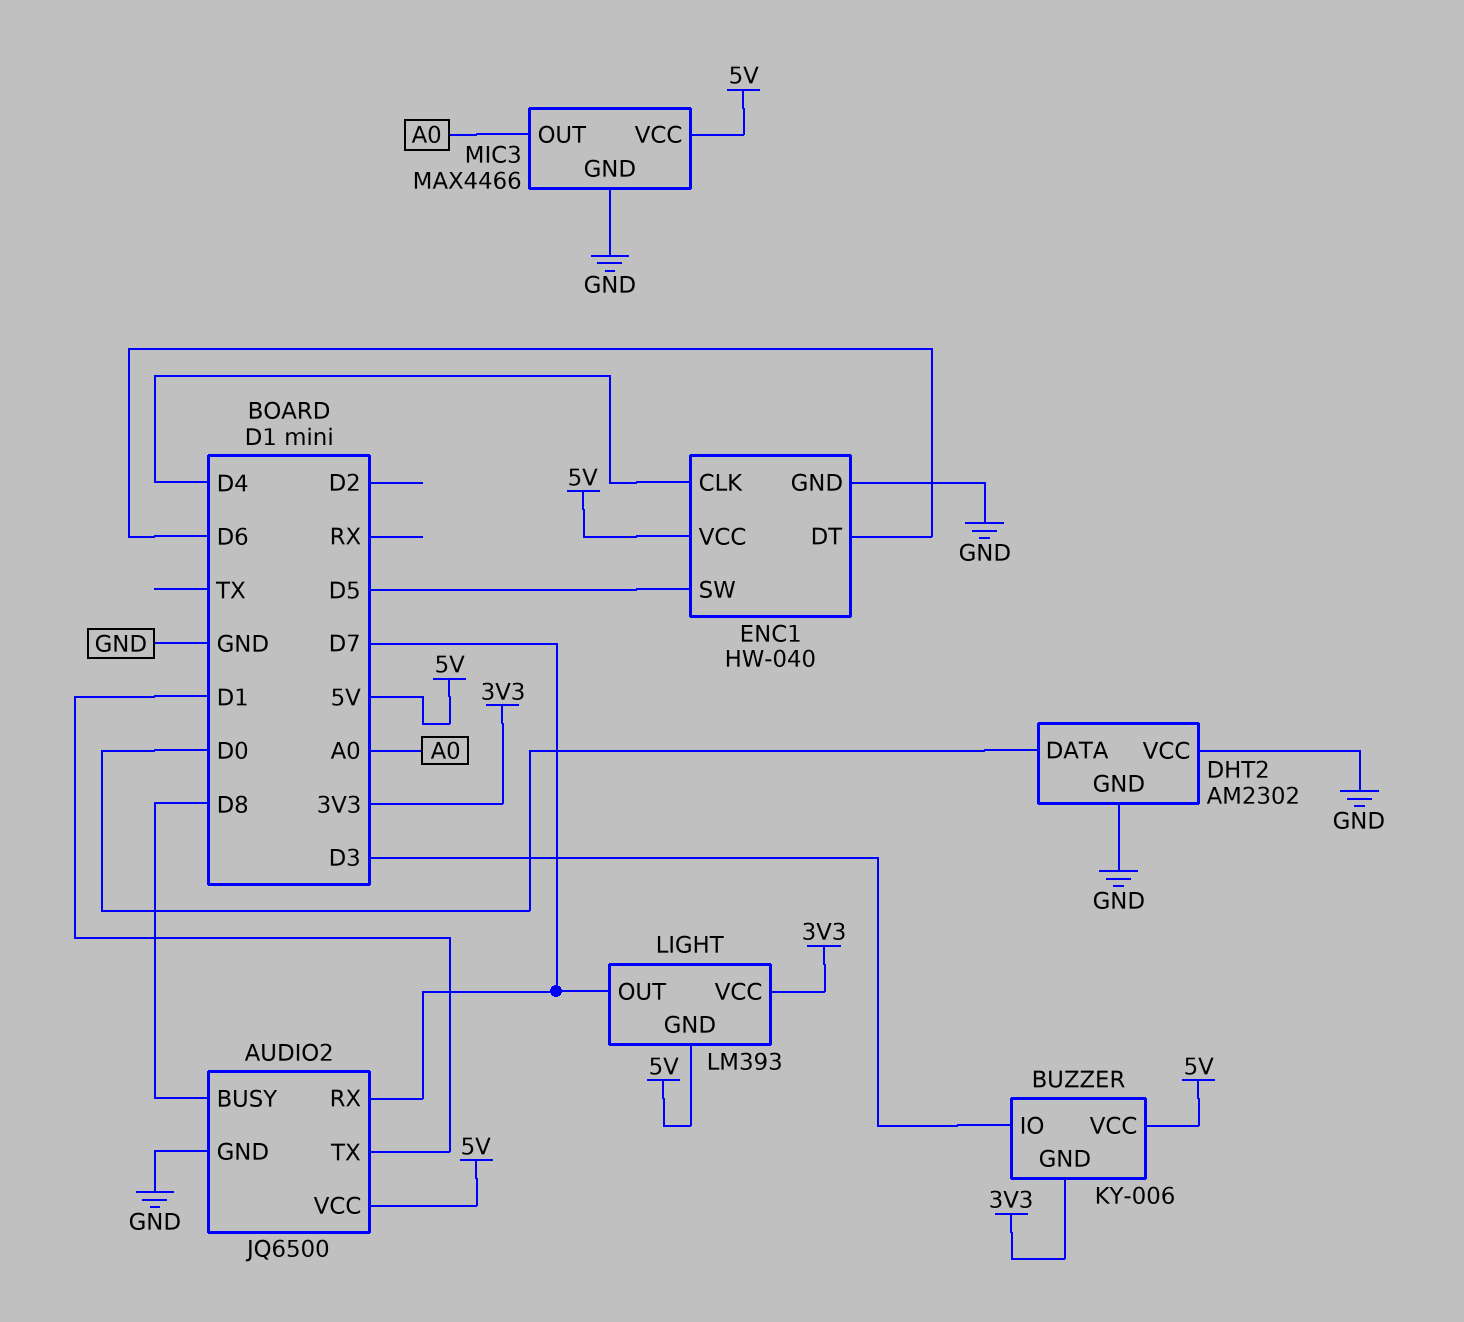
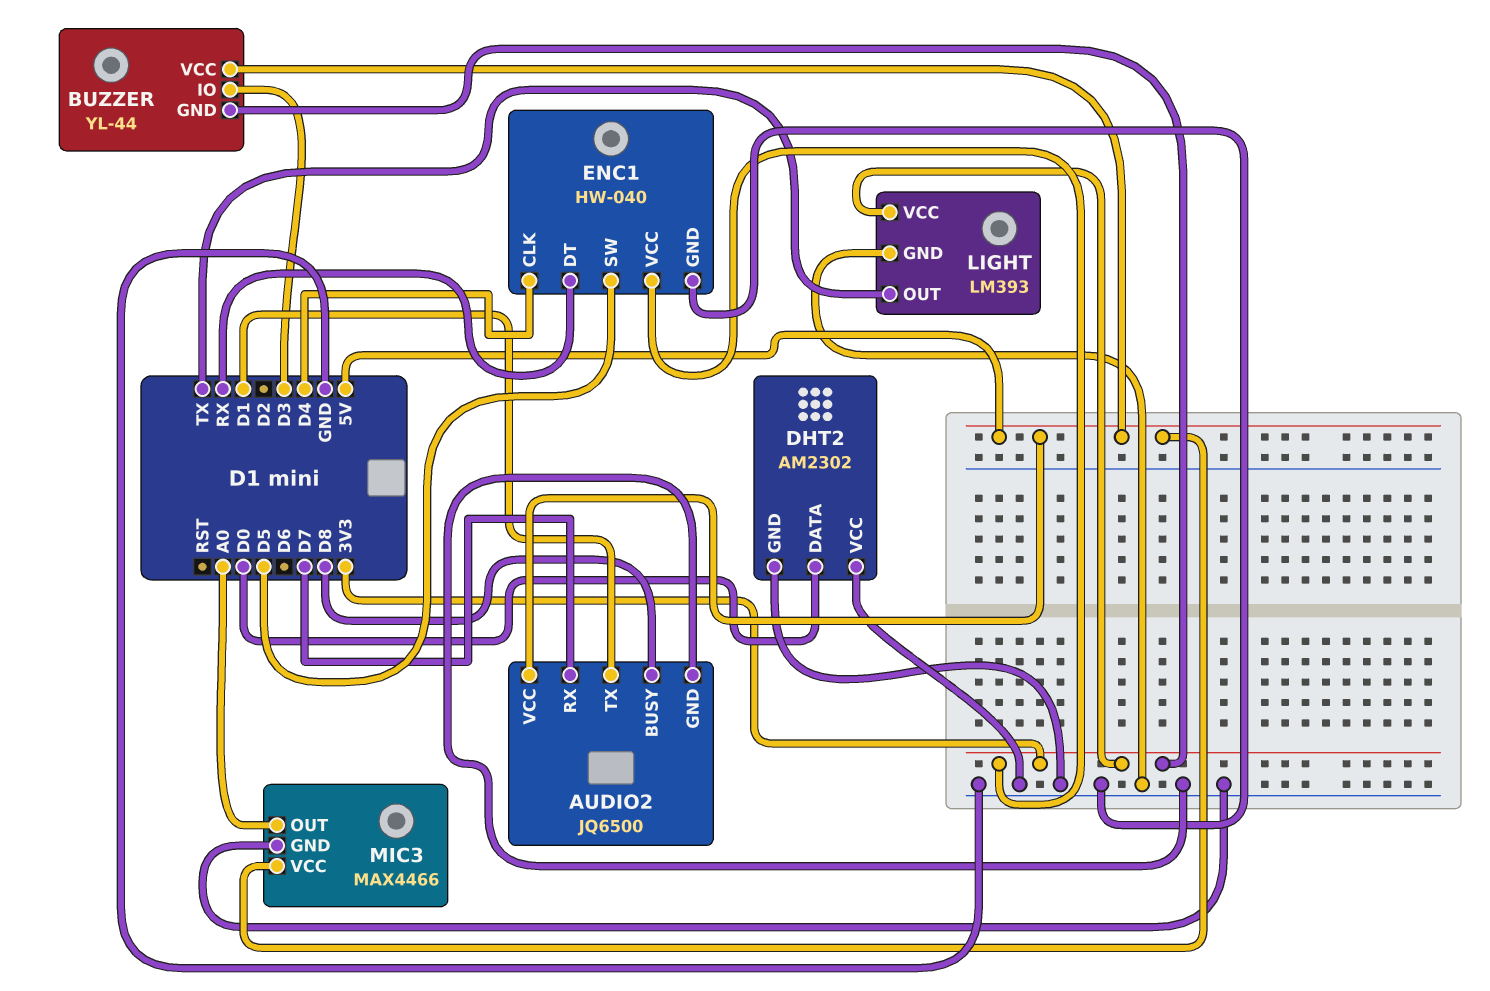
BUZZER: KY-006 -> YL-44
ENC1 pin DT: D6 -> RX
ENC1 pin VCC: 5V -> 3V3
LIGHT pin GND: 5V -> GND
LIGHT pin OUT: D7 -> TX

